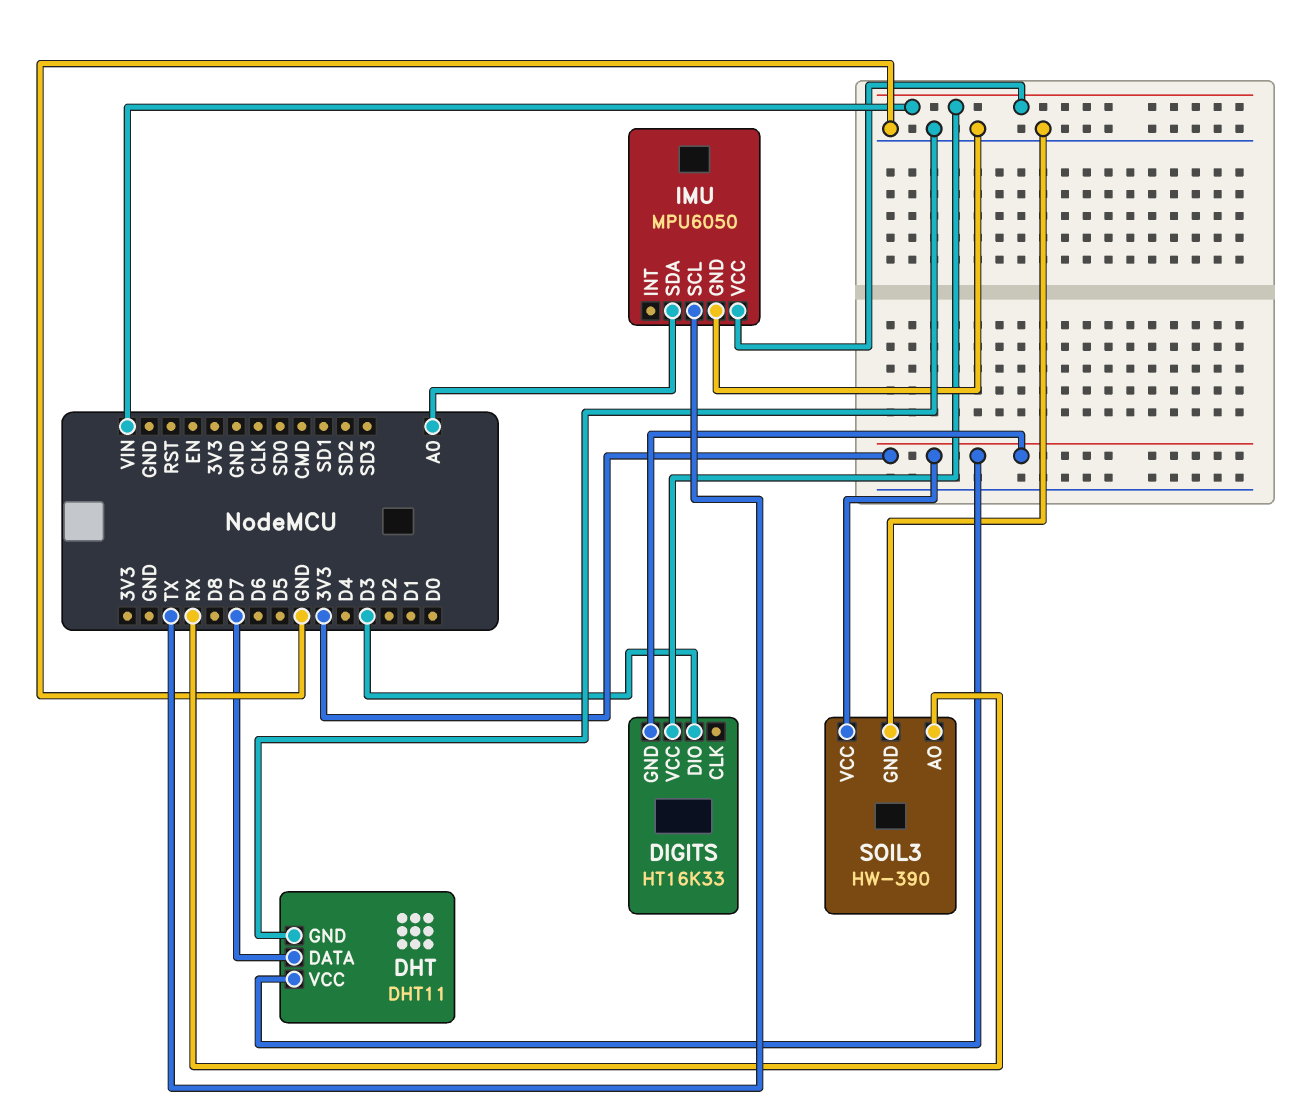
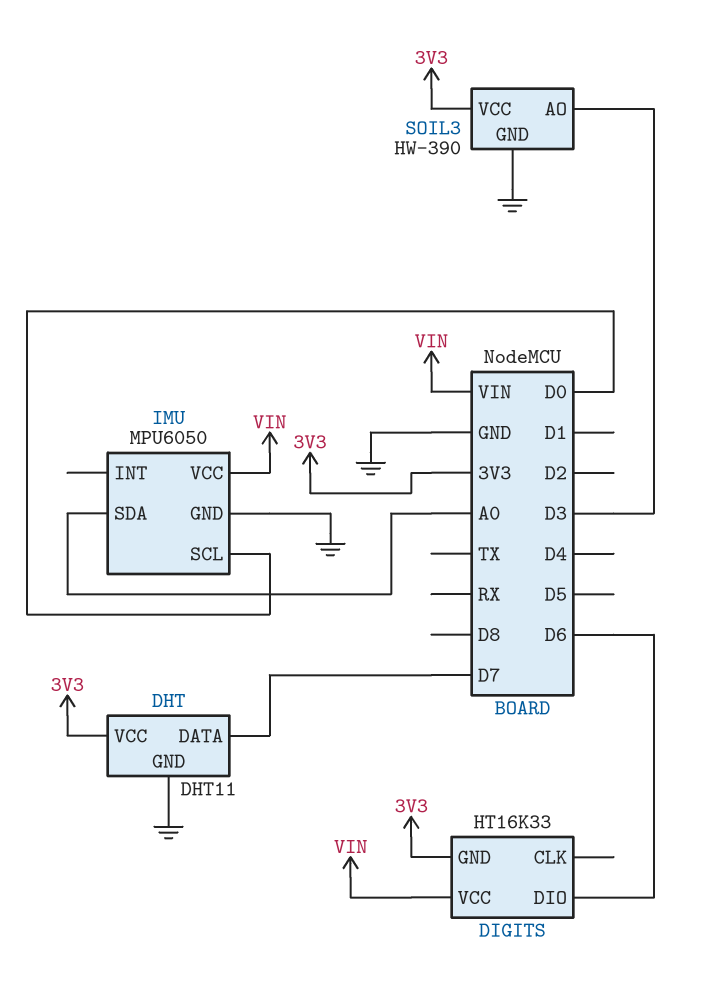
DIGITS pin DIO: D3 -> D6
IMU pin SCL: TX -> D0
SOIL3 pin AO: RX -> D3

